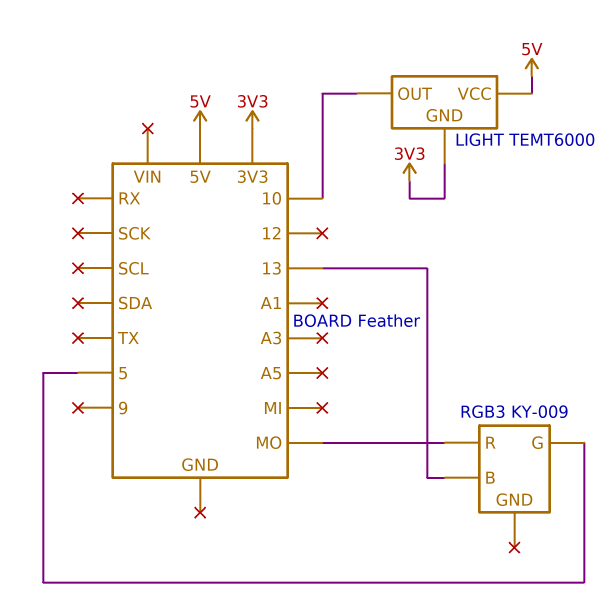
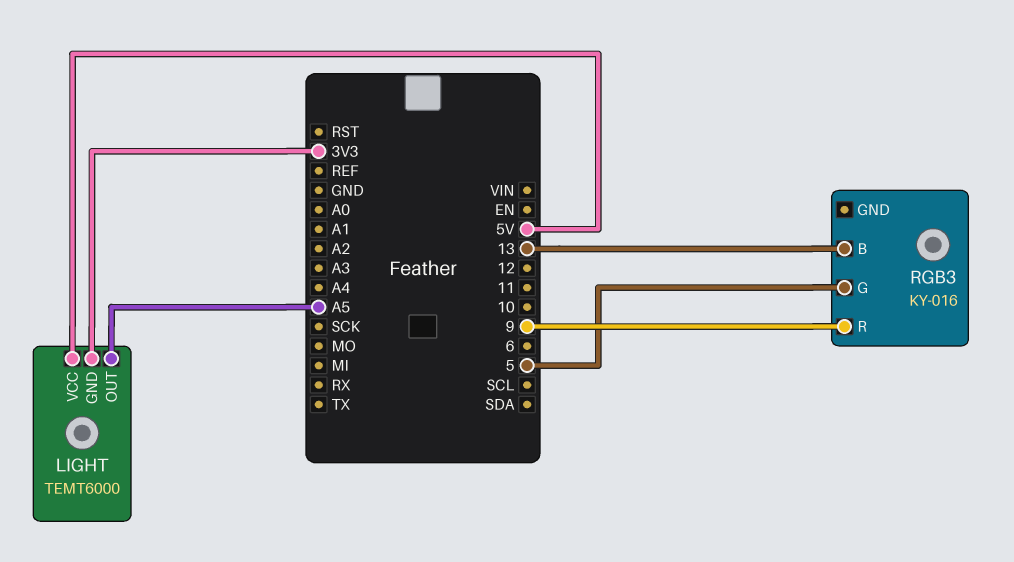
LIGHT pin OUT: 10 -> A5
RGB3: KY-009 -> KY-016
RGB3 pin R: MO -> 9

